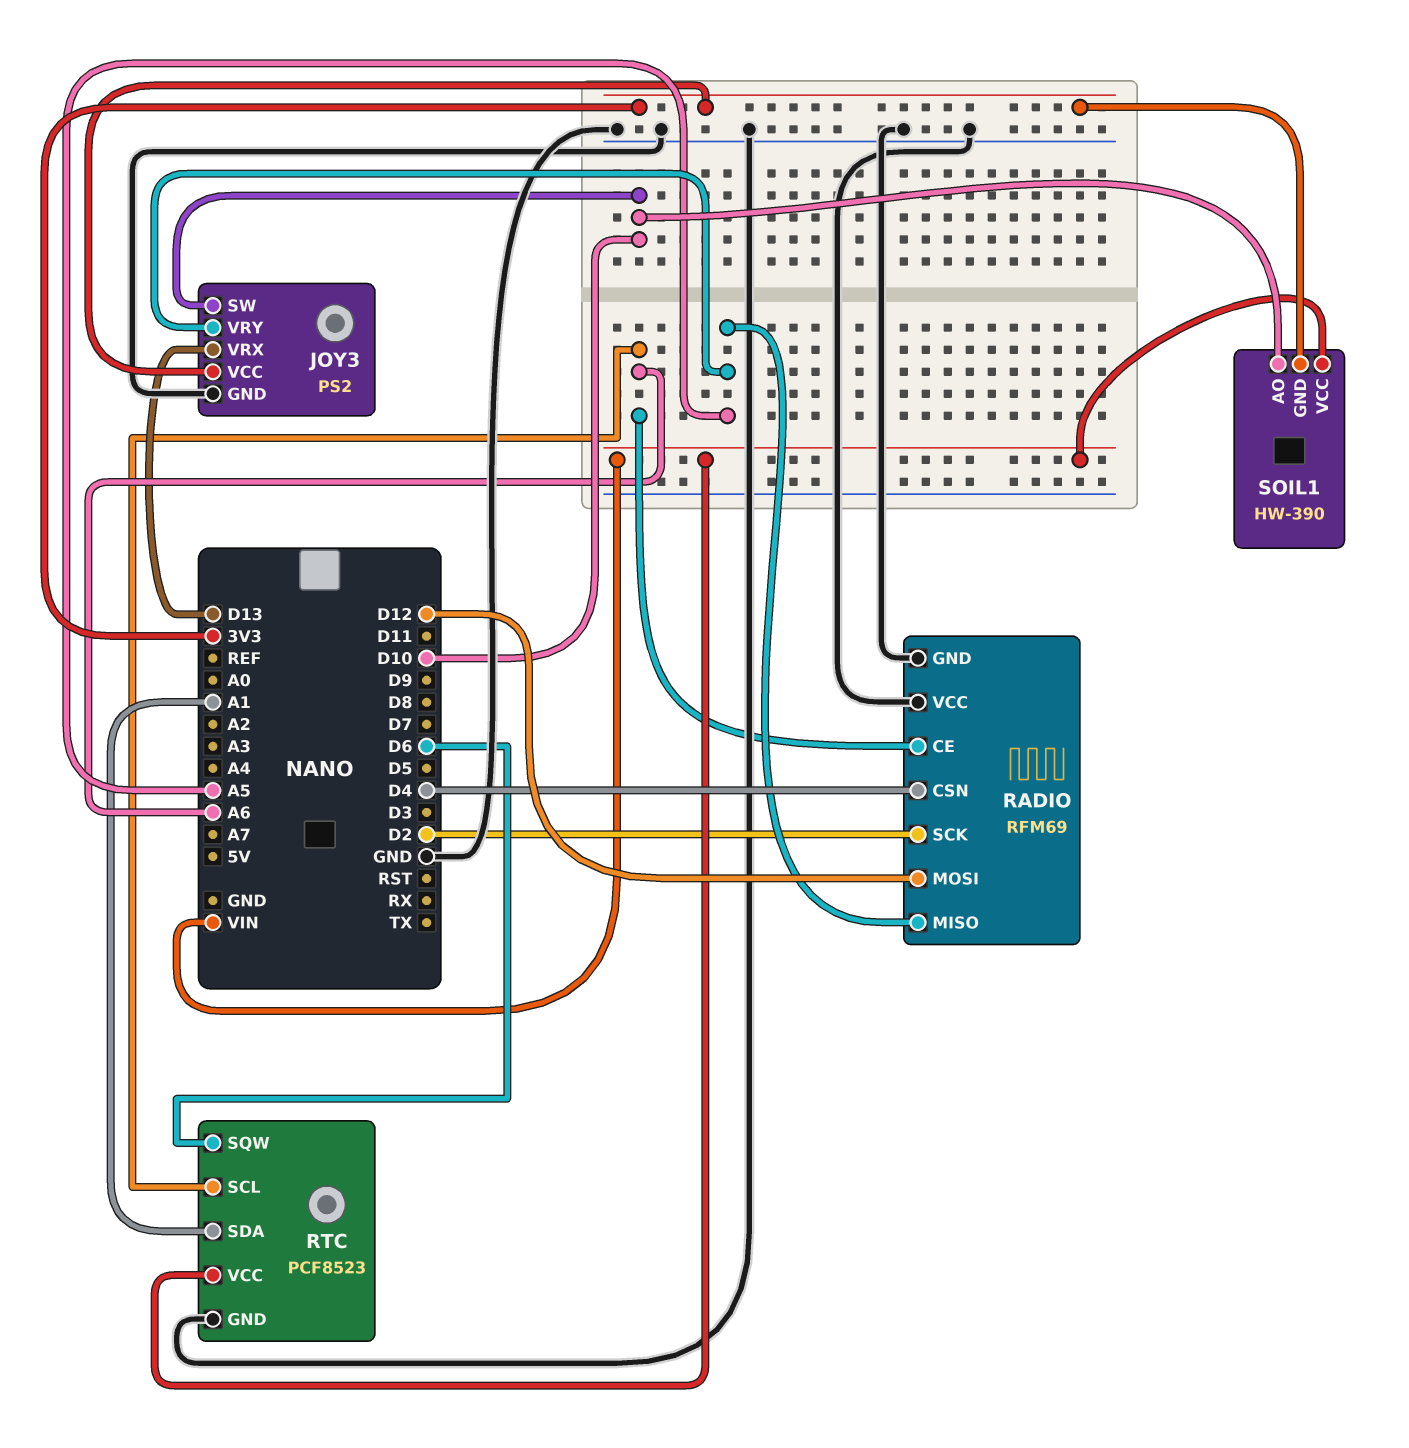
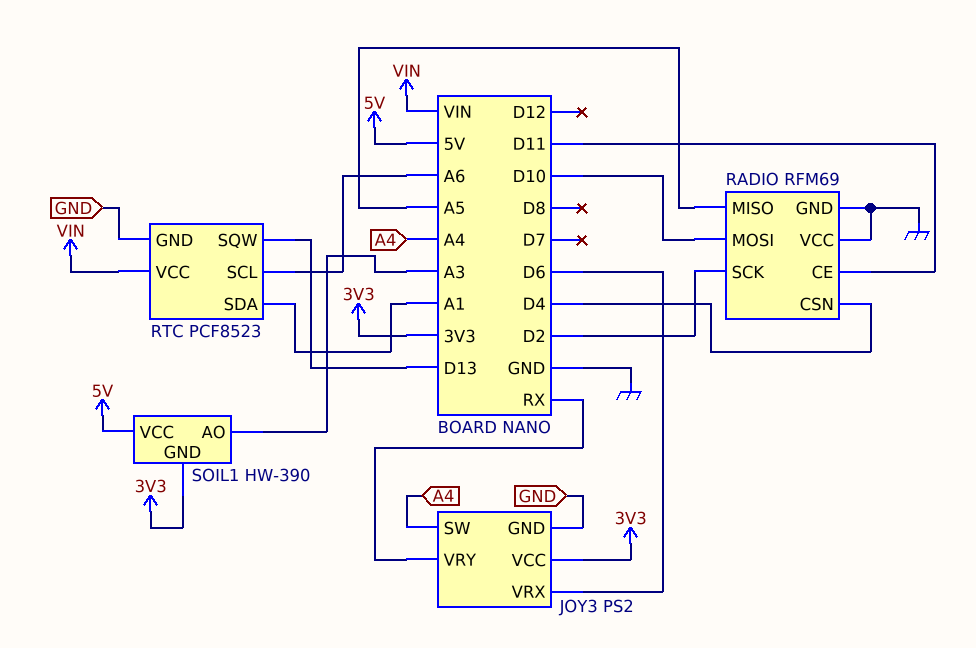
JOY3 pin SW: D10 -> A4
JOY3 pin VRX: D13 -> D6
JOY3 pin VRY: A5 -> RX
RADIO pin CE: A6 -> D11
RADIO pin MOSI: D12 -> D10
RTC pin SQW: D6 -> D13
SOIL1 pin AO: D10 -> A3
SOIL1 pin VCC: VIN -> 5V

